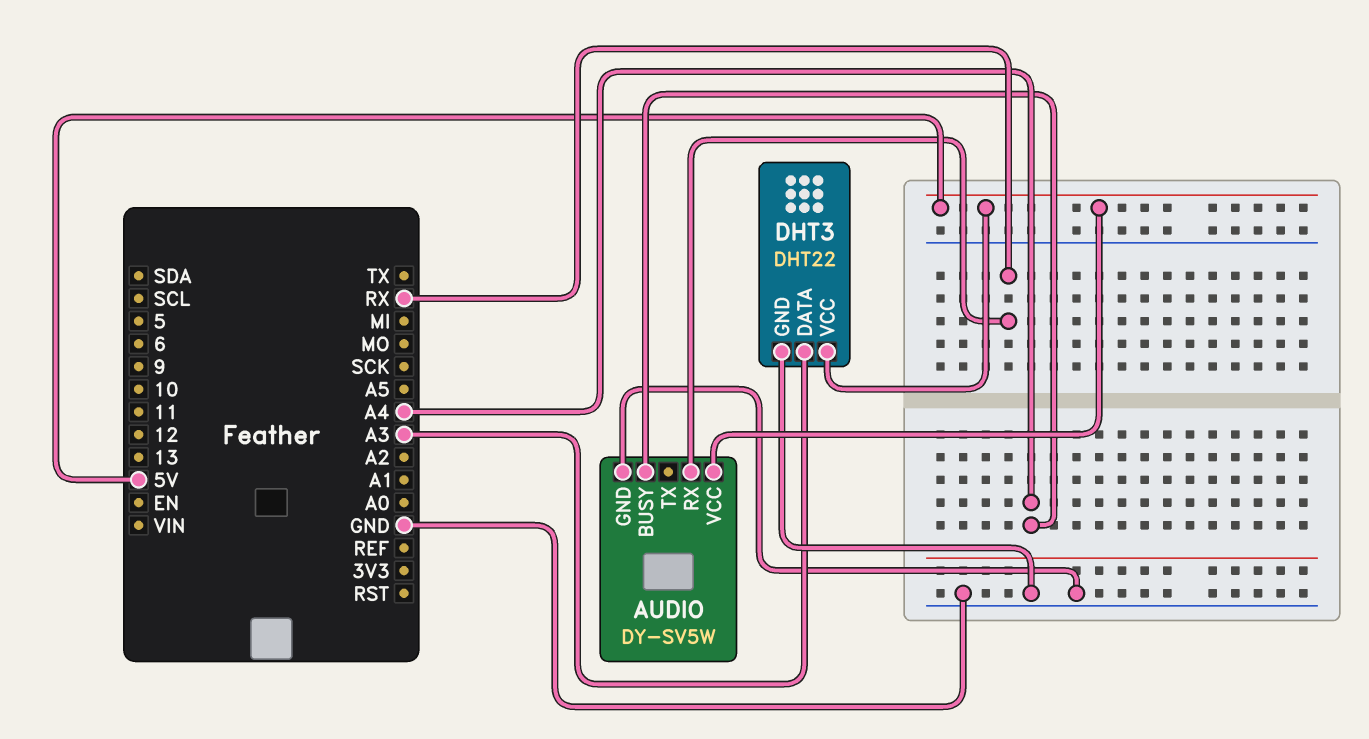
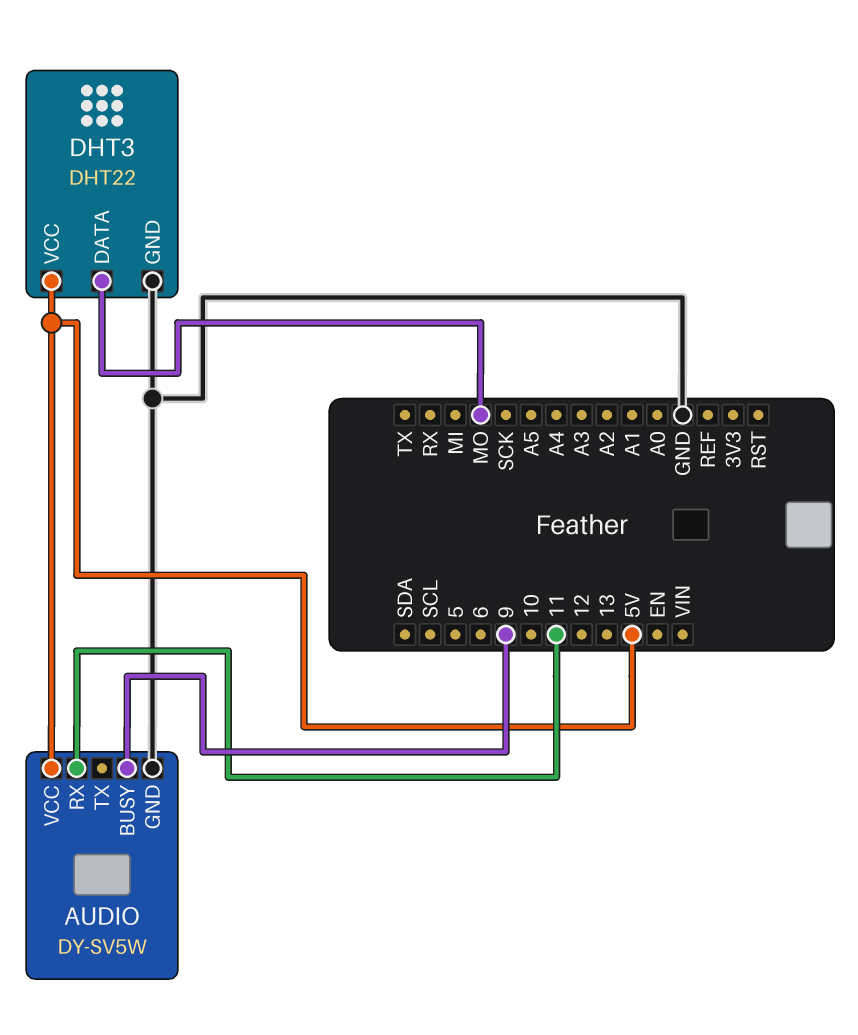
AUDIO pin BUSY: A4 -> 9
AUDIO pin RX: RX -> 11
DHT3 pin DATA: A3 -> MO

